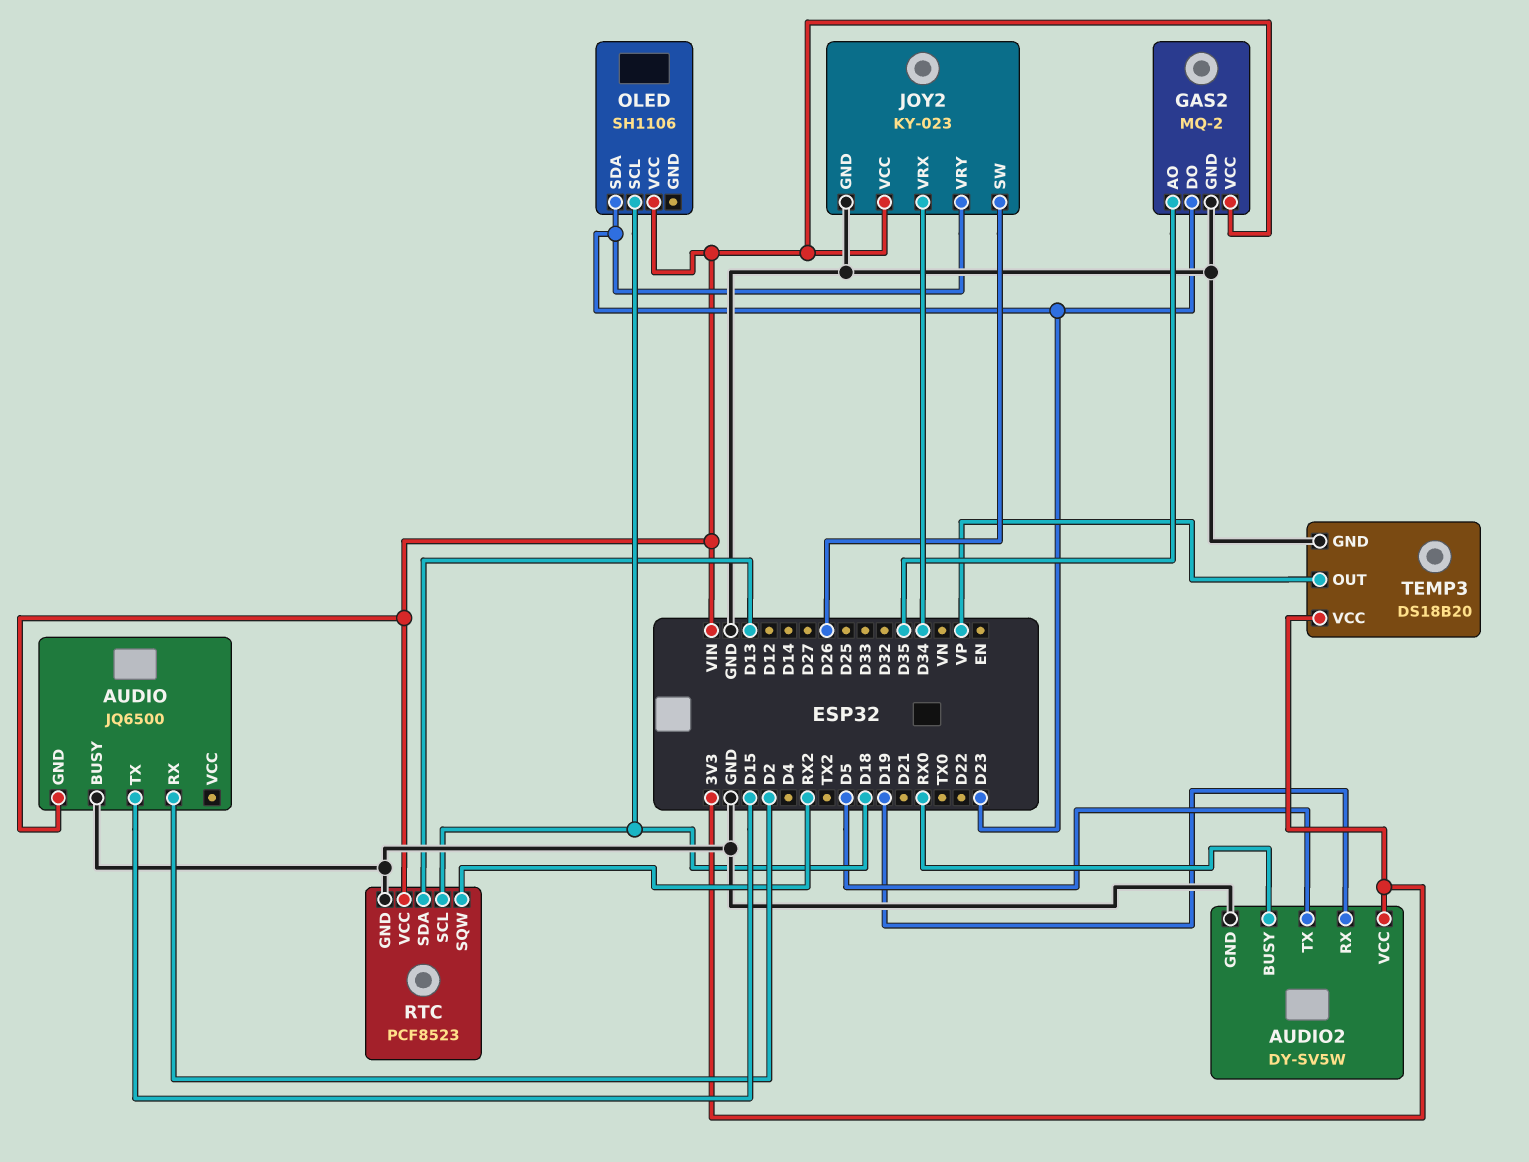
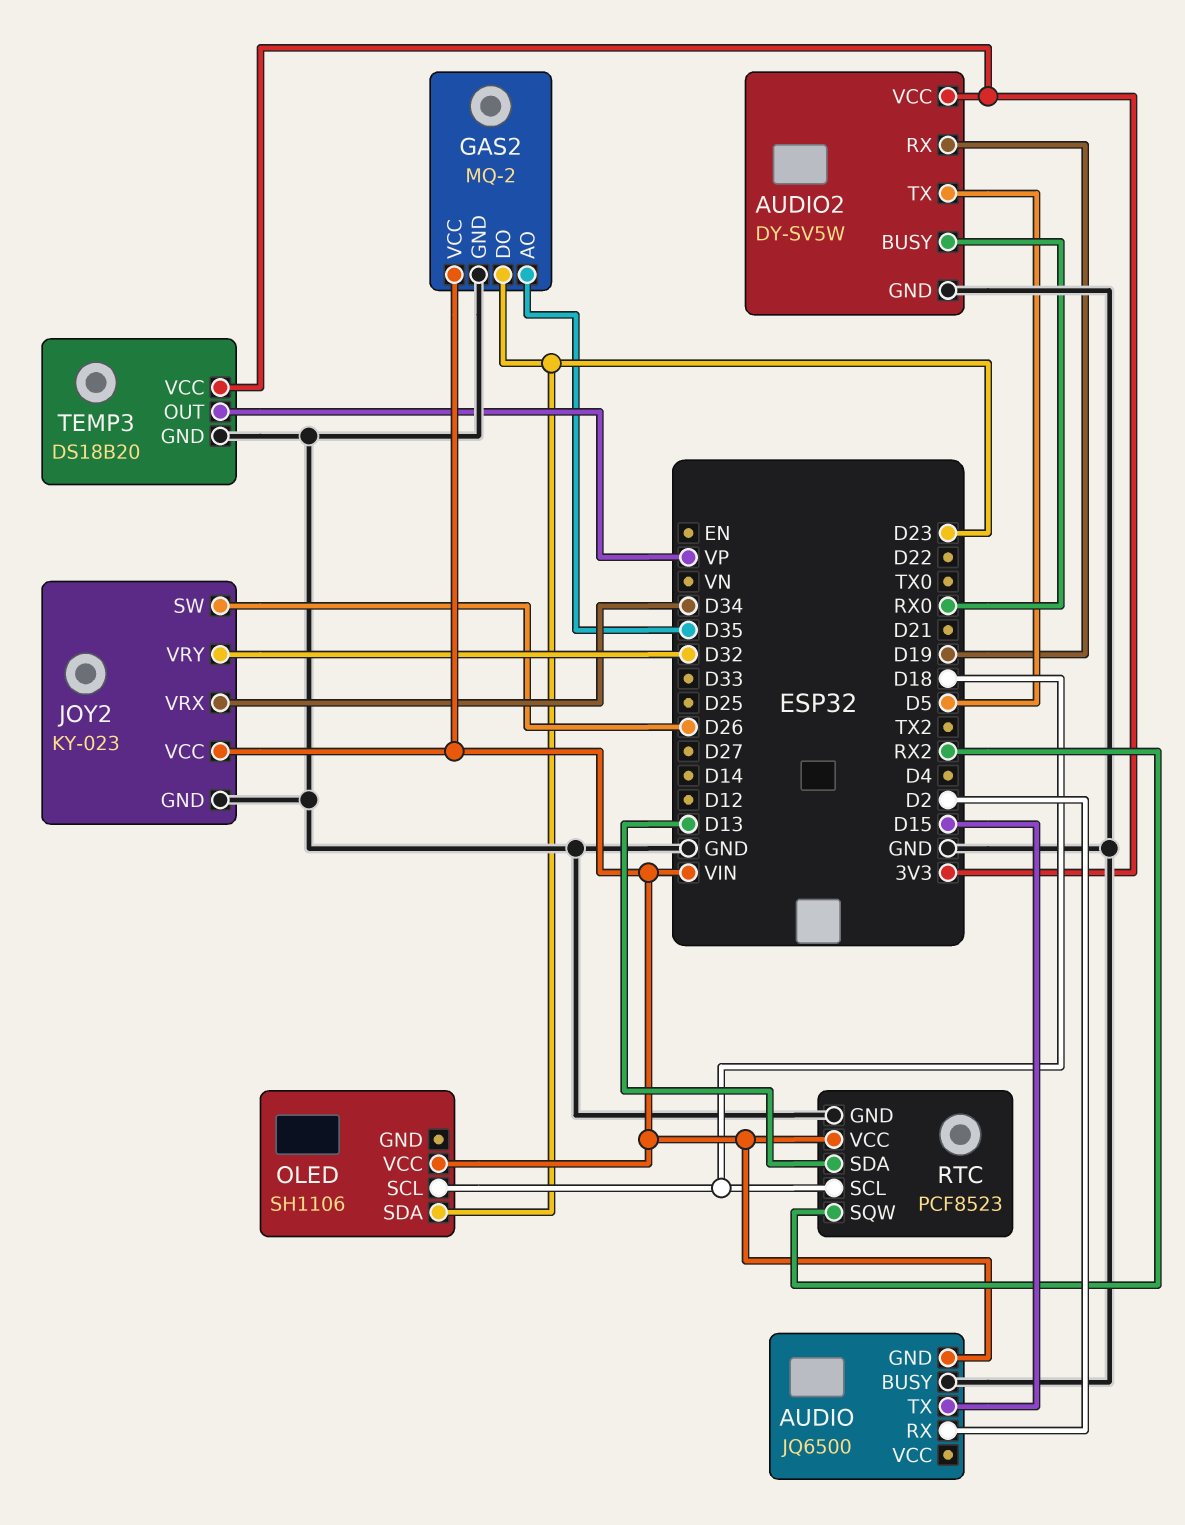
JOY2 pin VRY: D23 -> D32

